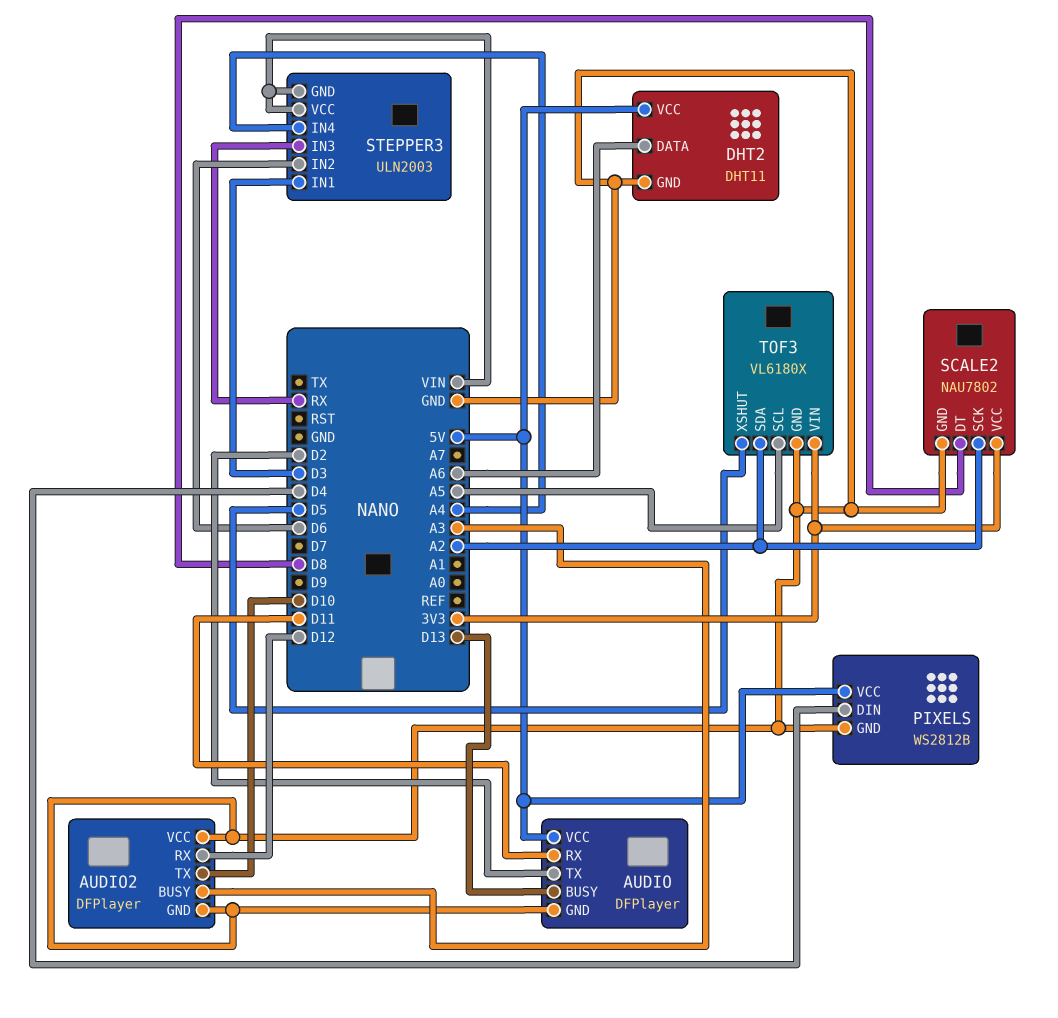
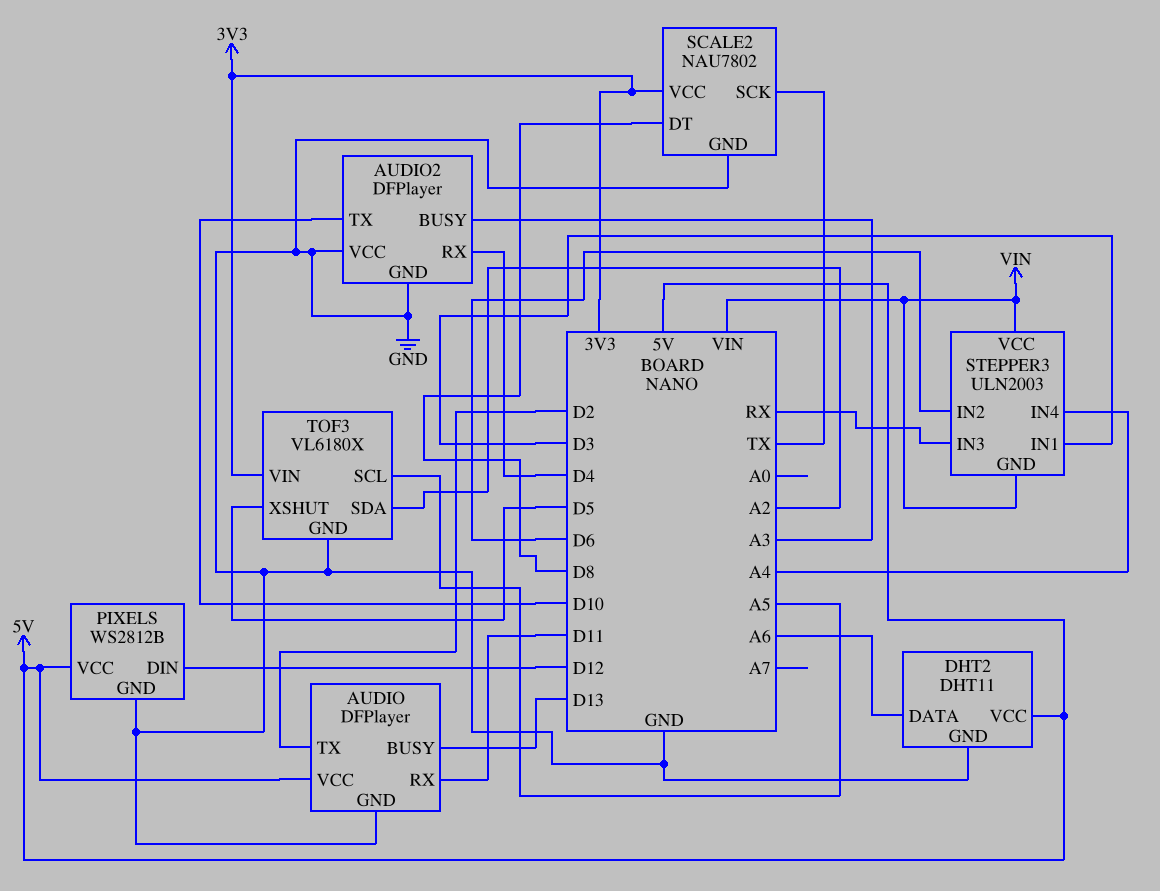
AUDIO2 pin RX: D12 -> D4
PIXELS pin DIN: D4 -> D12
SCALE2 pin SCK: A2 -> TX

